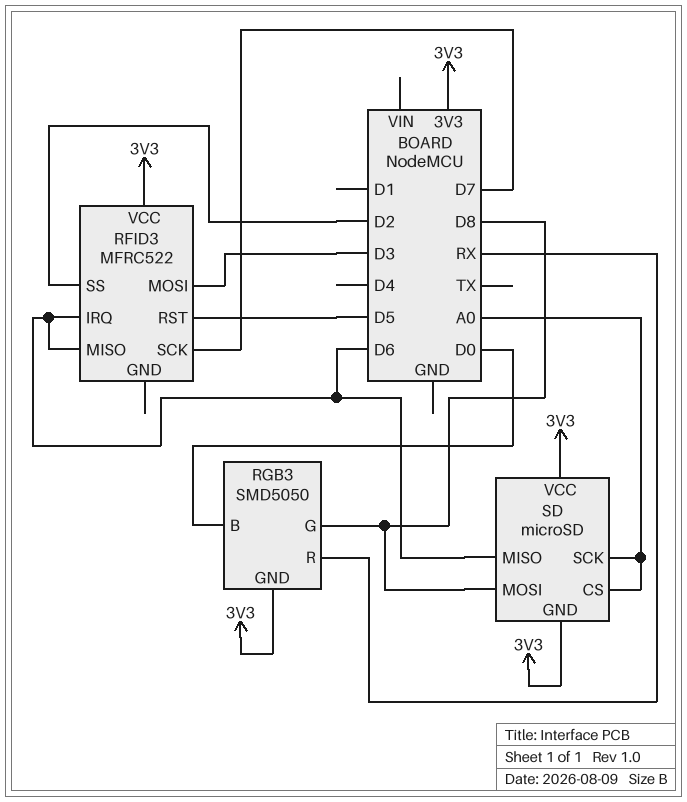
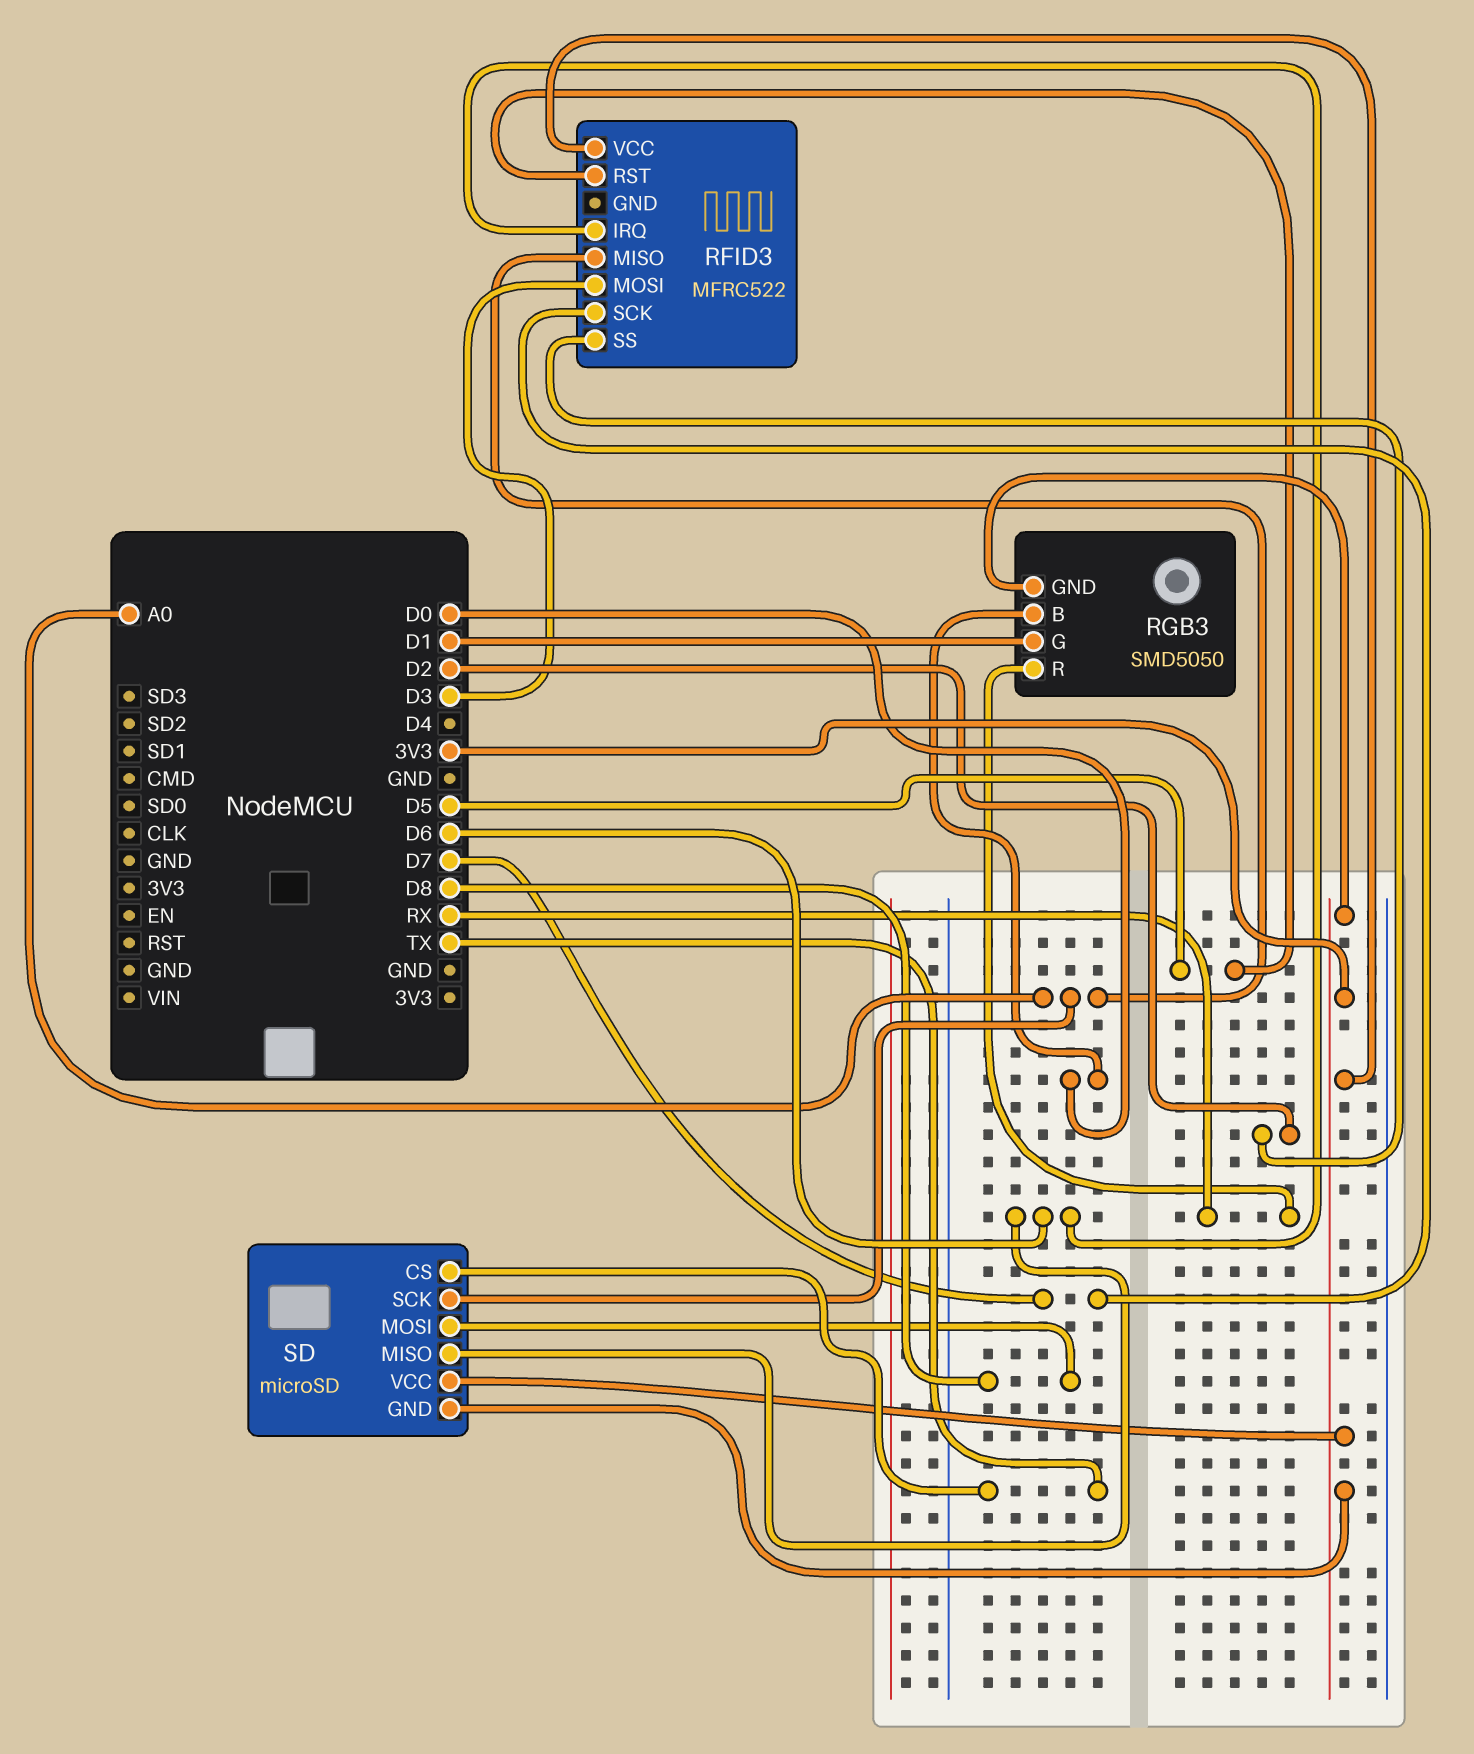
RFID3 pin MISO: D6 -> A0
RGB3 pin G: D8 -> D1
SD pin CS: A0 -> TX

